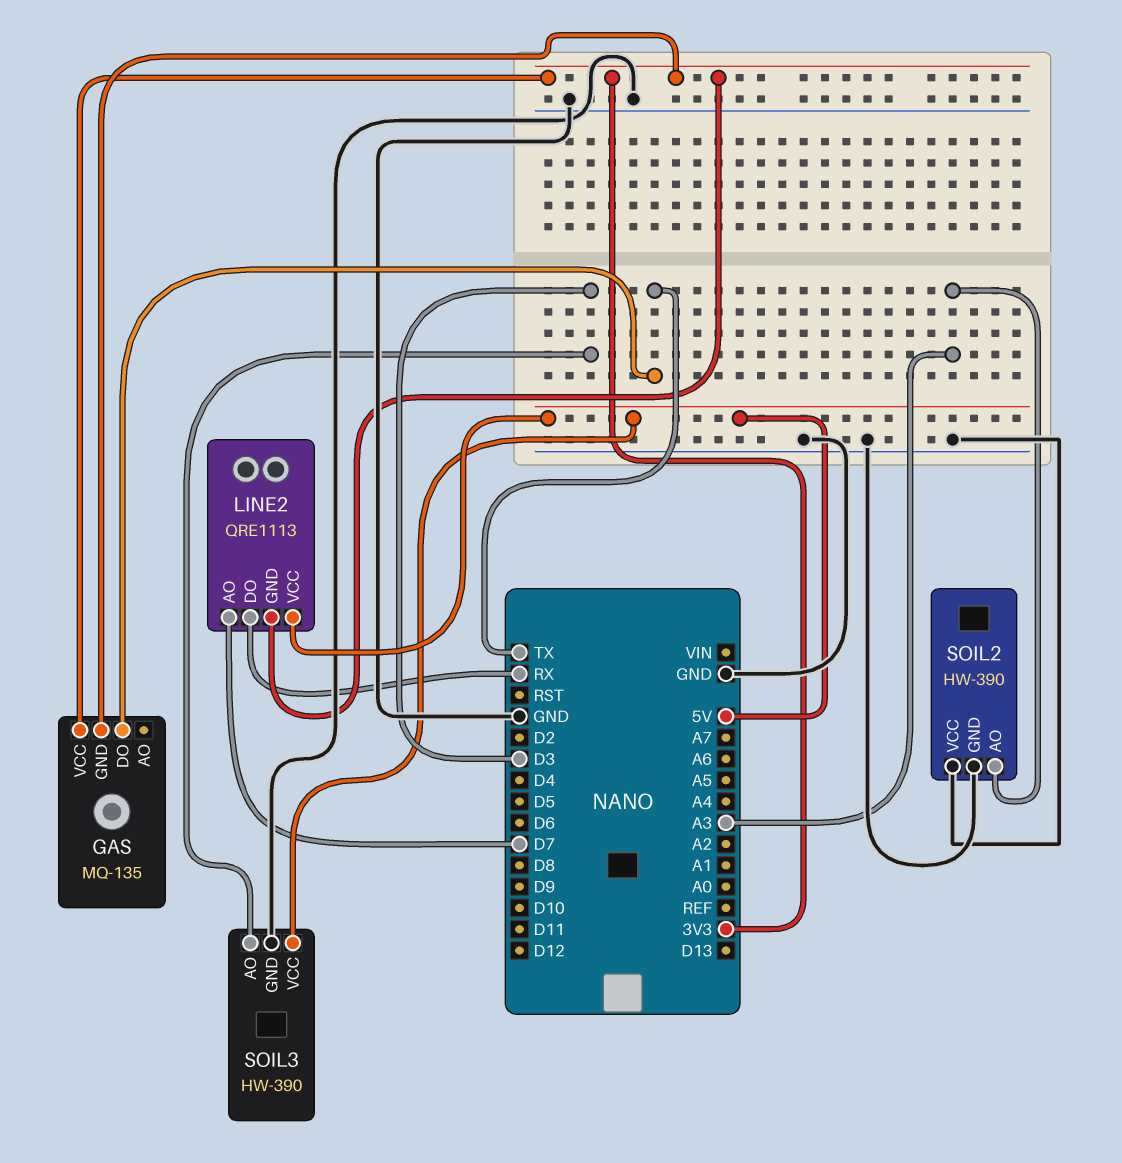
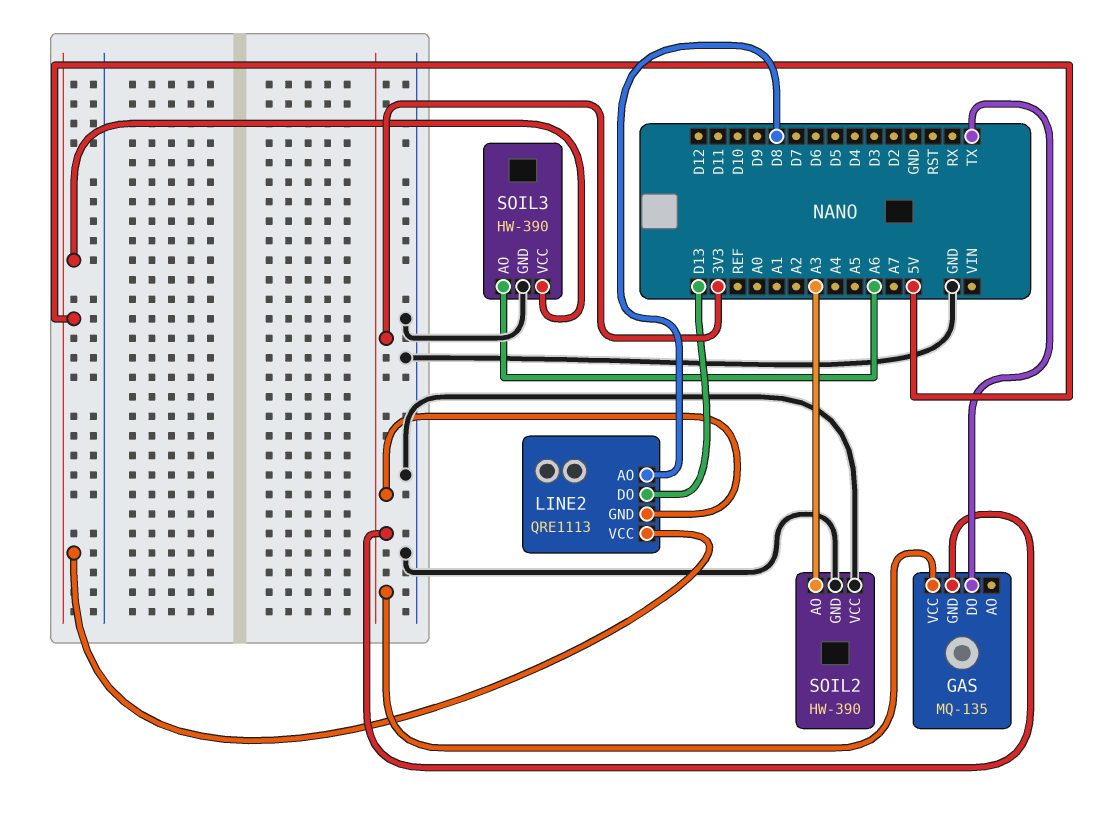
LINE2 pin AO: D7 -> D8
LINE2 pin DO: RX -> D13
SOIL3 pin AO: D3 -> A6

